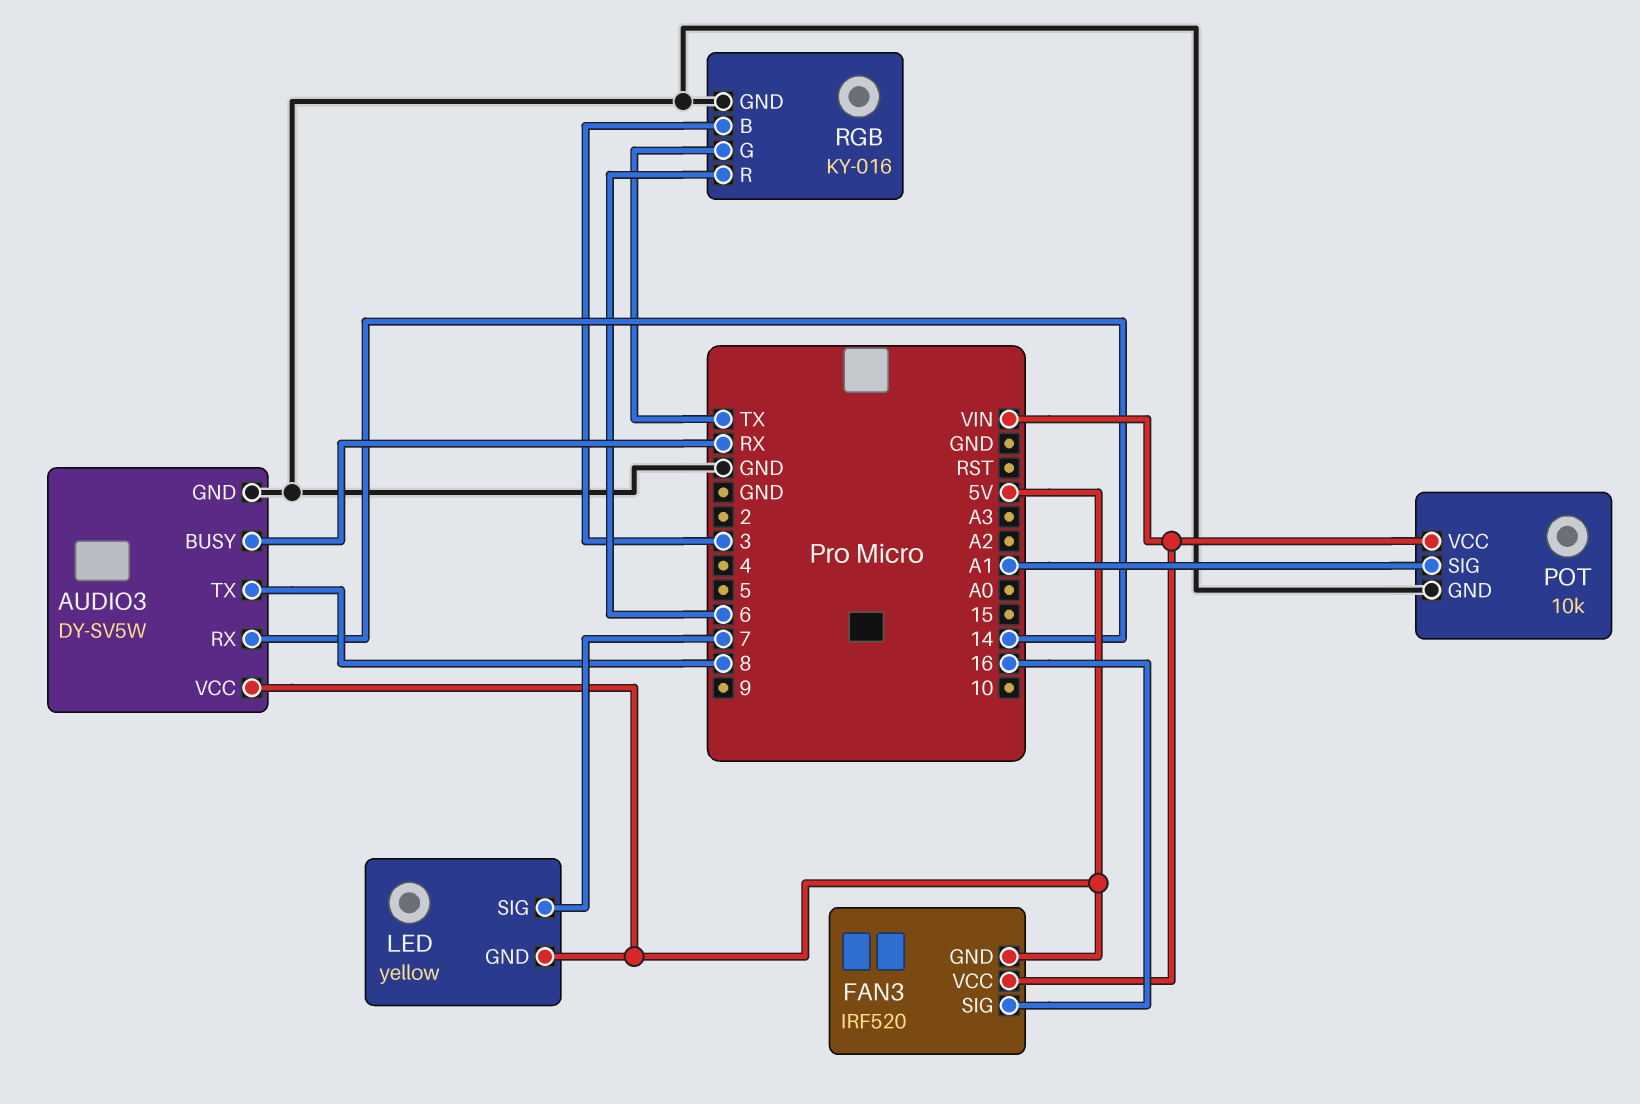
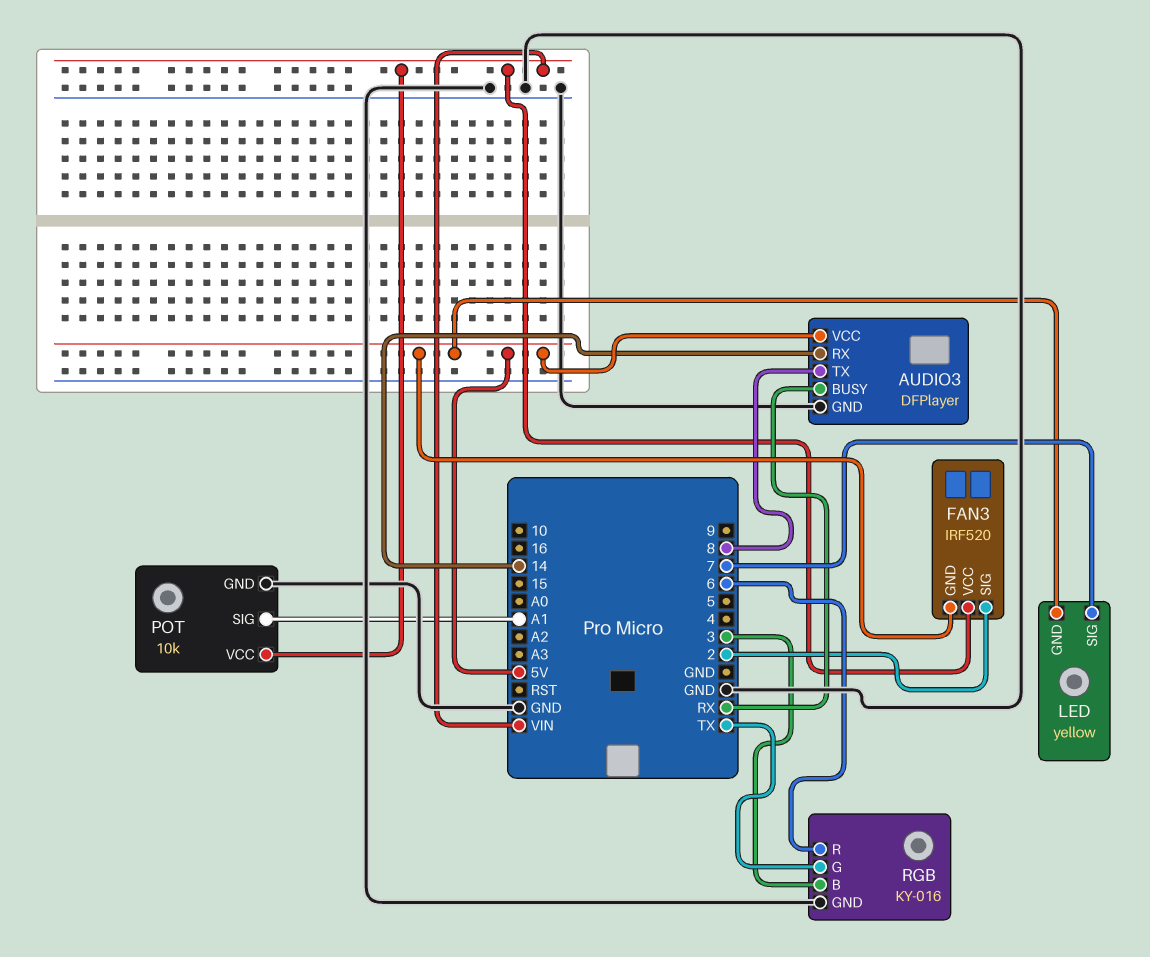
AUDIO3: DY-SV5W -> DFPlayer
FAN3 pin SIG: 16 -> 2

